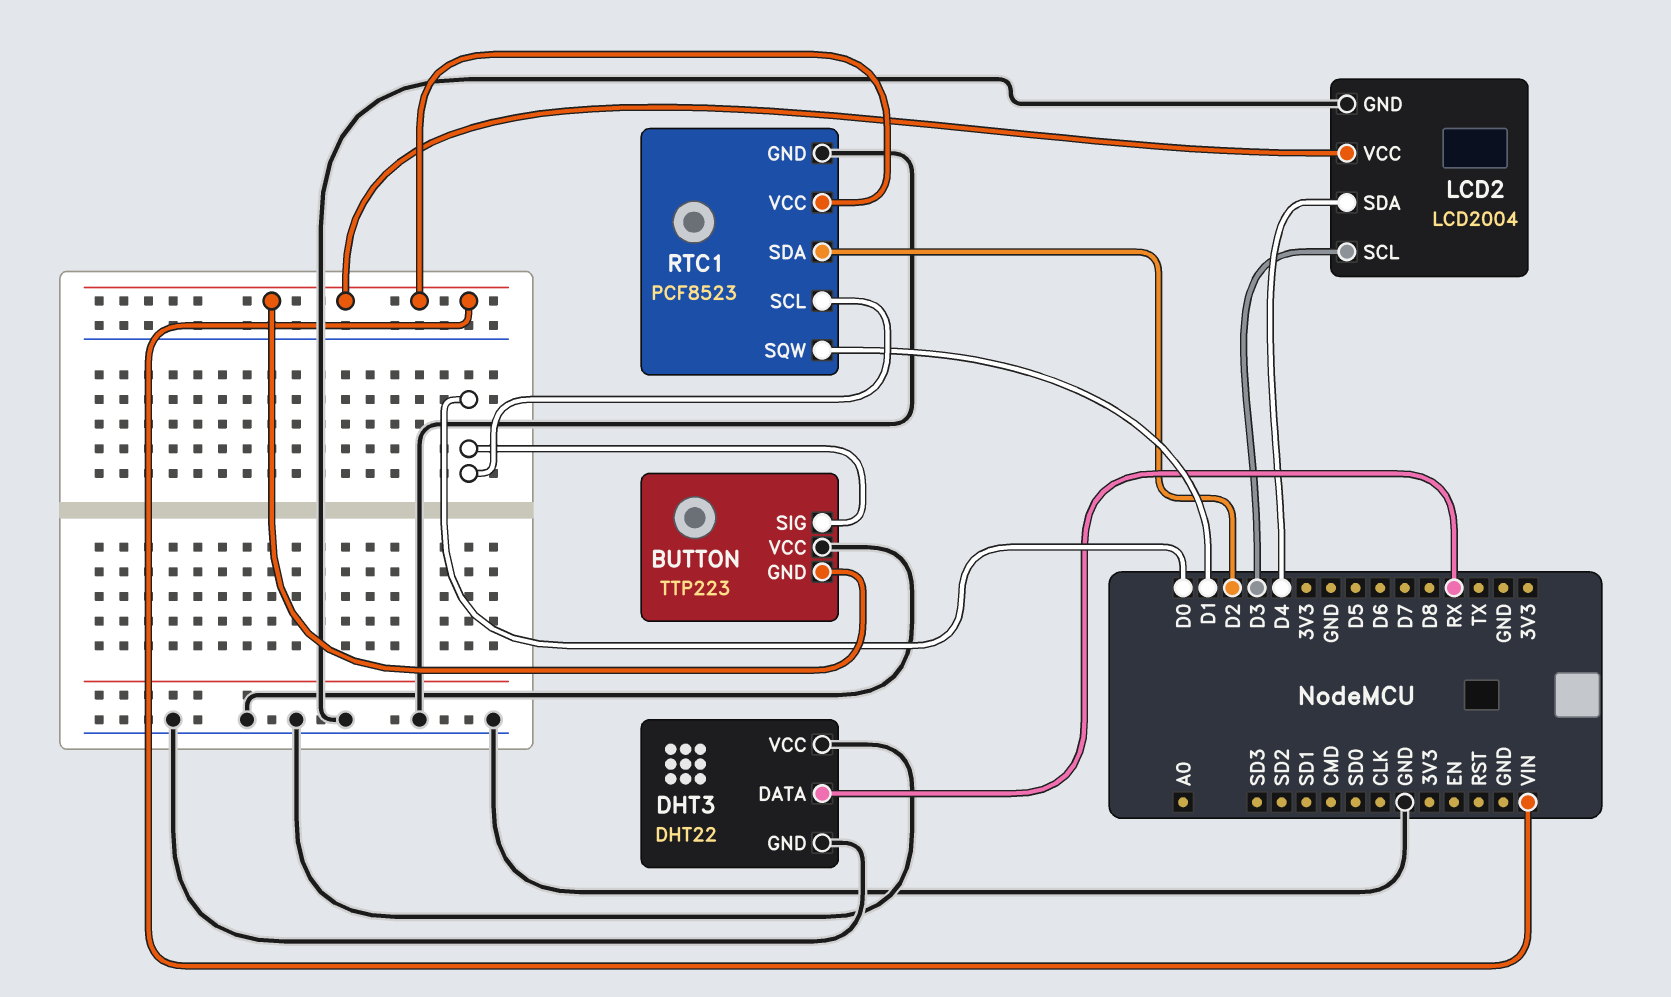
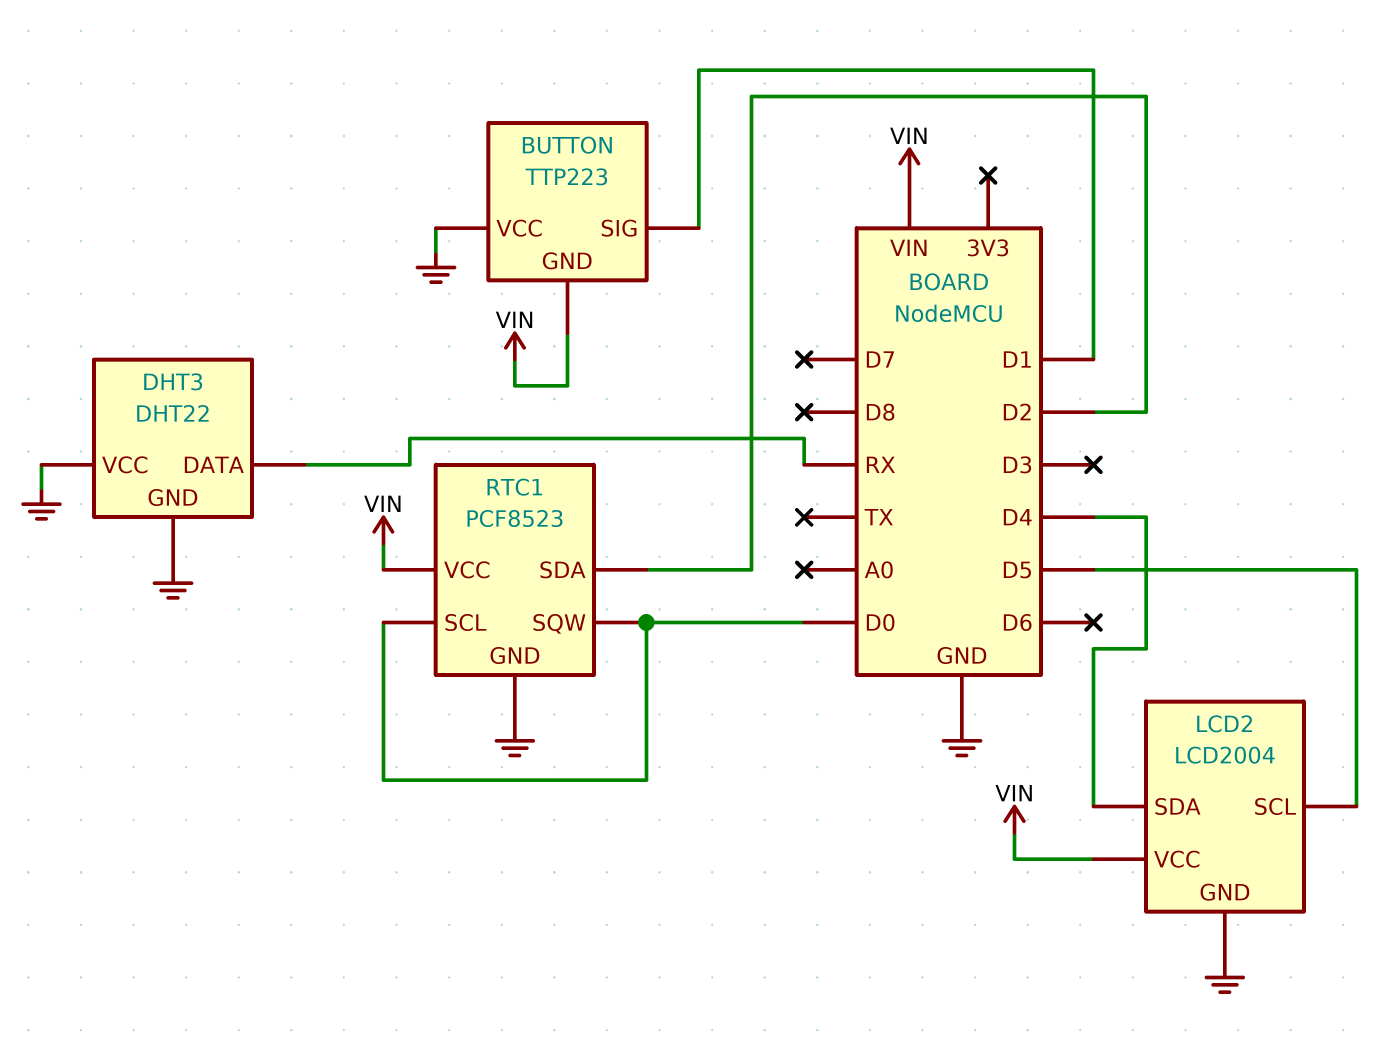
BUTTON pin SIG: D0 -> D1
LCD2 pin SCL: D3 -> D5
RTC1 pin SQW: D1 -> D0

